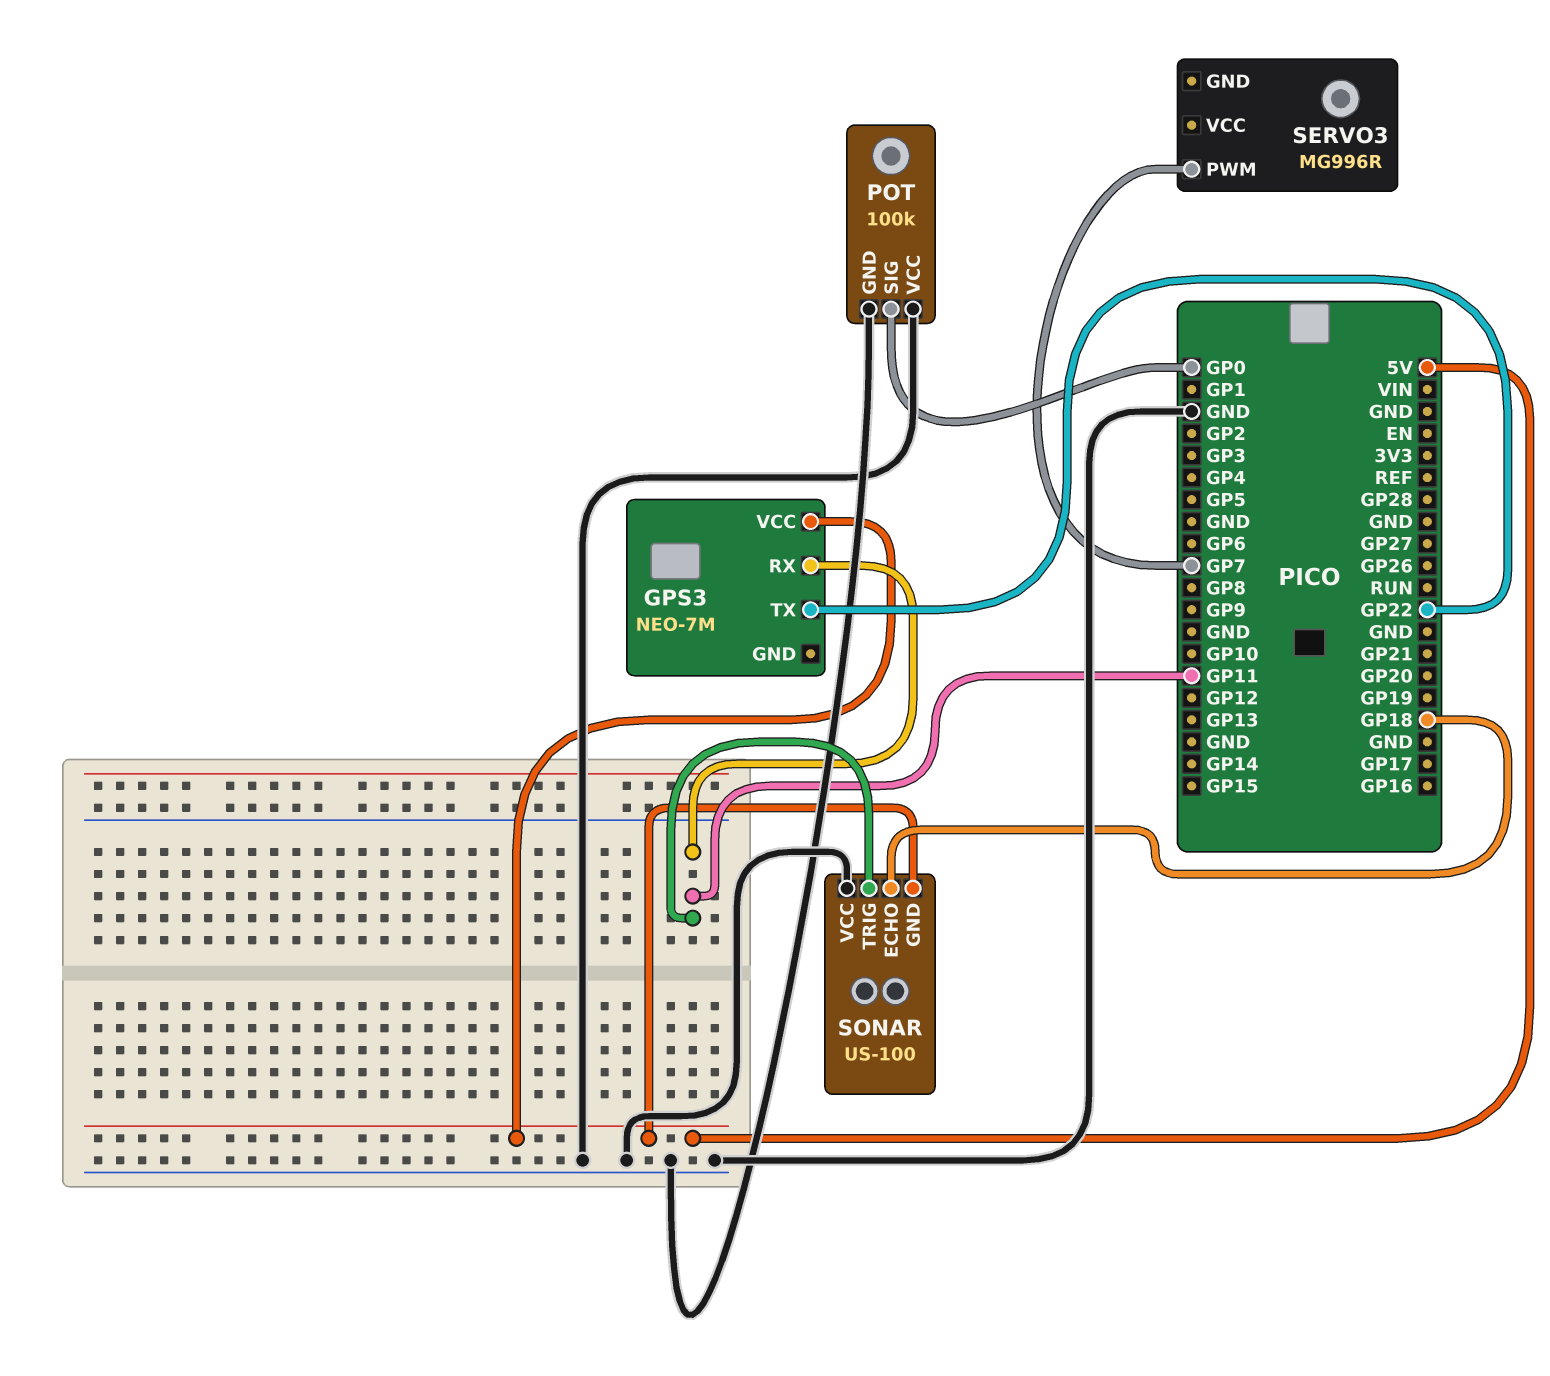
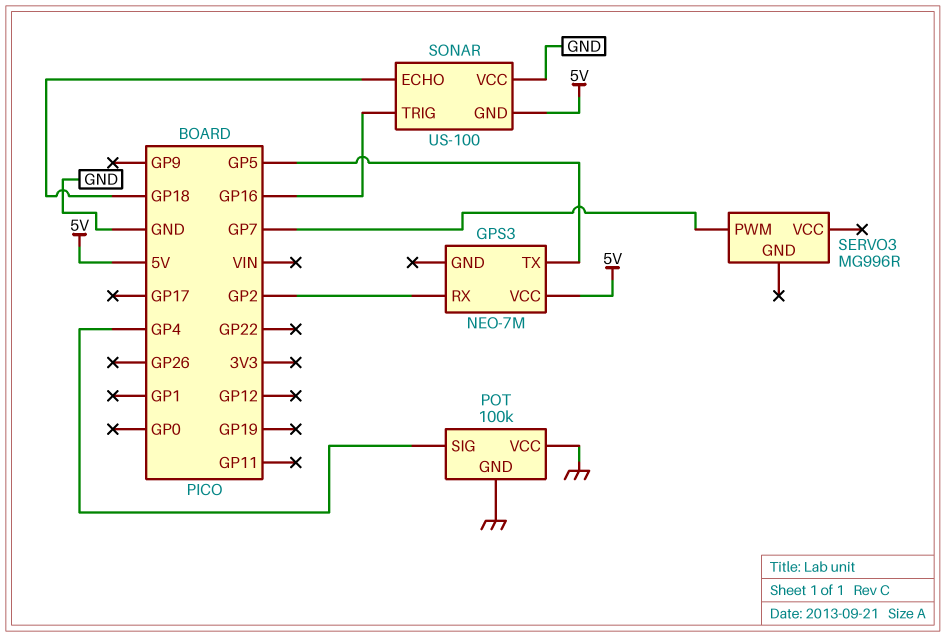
GPS3 pin RX: GP11 -> GP2
GPS3 pin TX: GP22 -> GP5
POT pin SIG: GP0 -> GP4
SONAR pin TRIG: GP11 -> GP16

